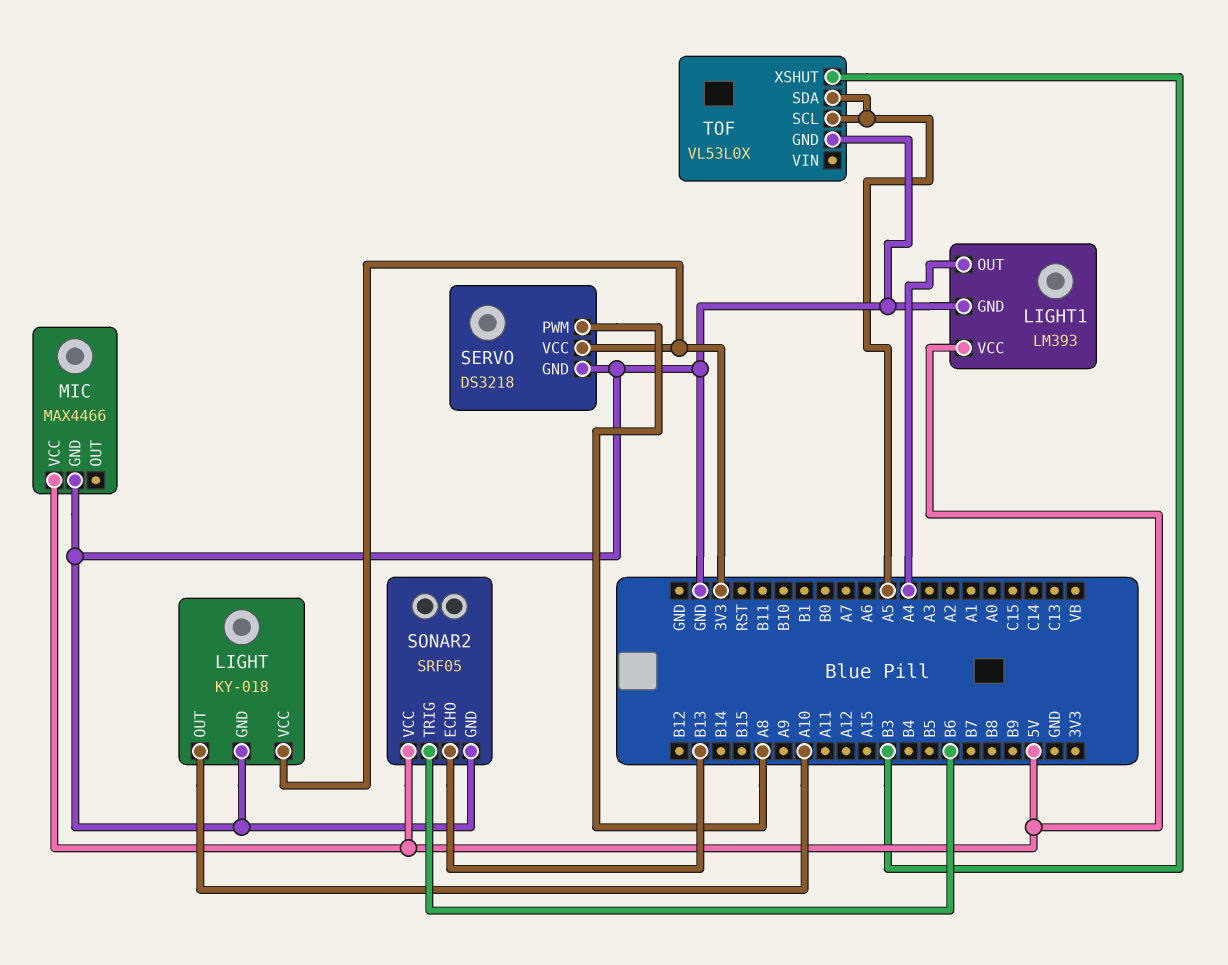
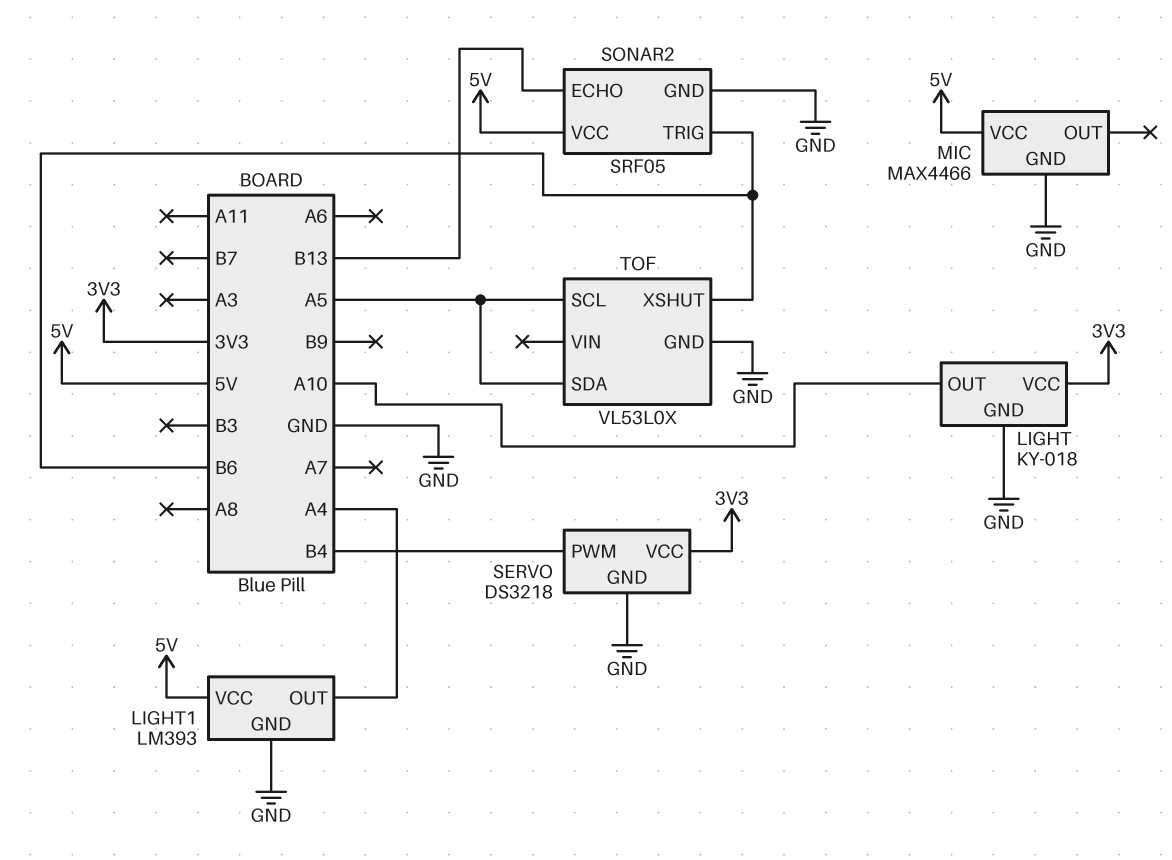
SERVO pin PWM: A8 -> B4
TOF pin XSHUT: B3 -> B6

